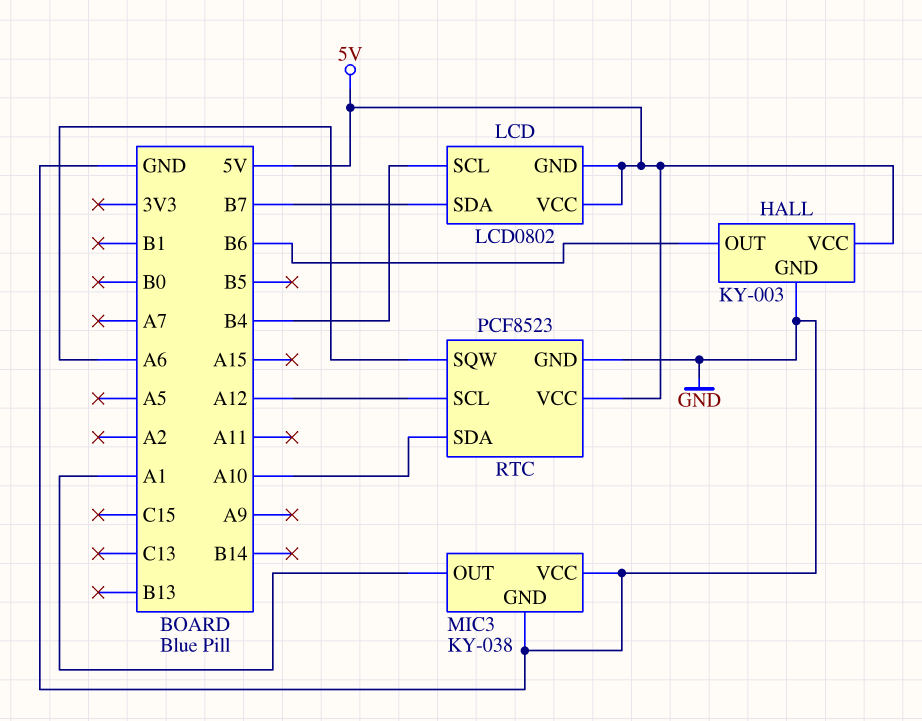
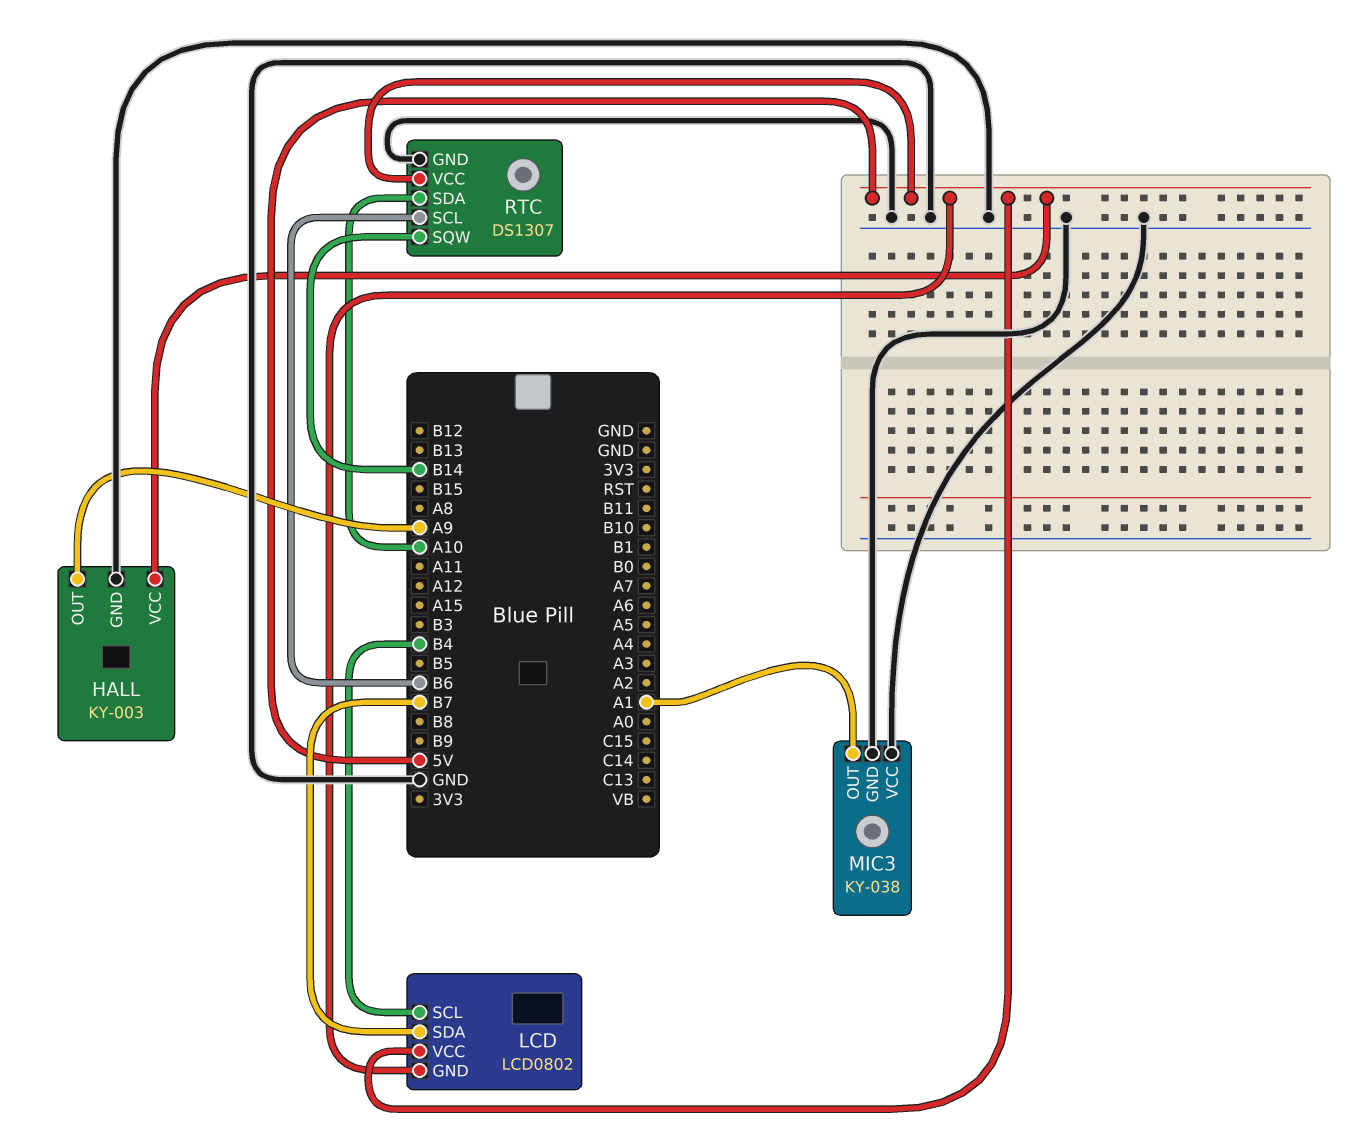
HALL pin OUT: B6 -> A9
RTC: PCF8523 -> DS1307
RTC pin SCL: A12 -> B6
RTC pin SQW: A6 -> B14

